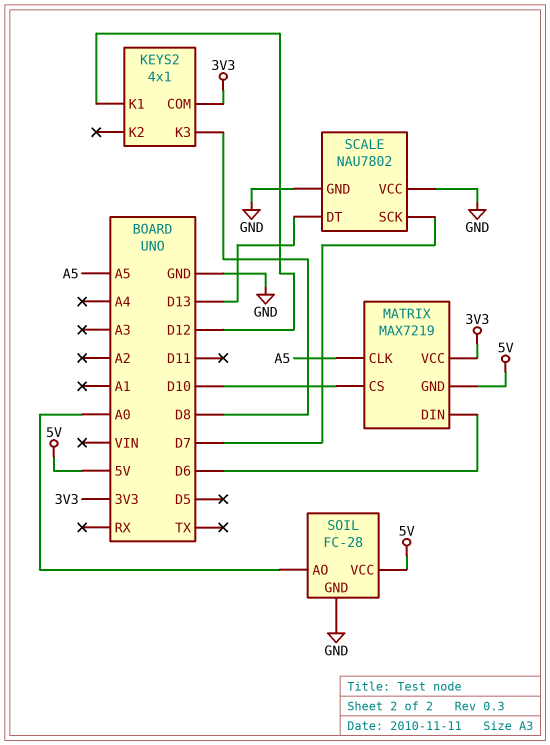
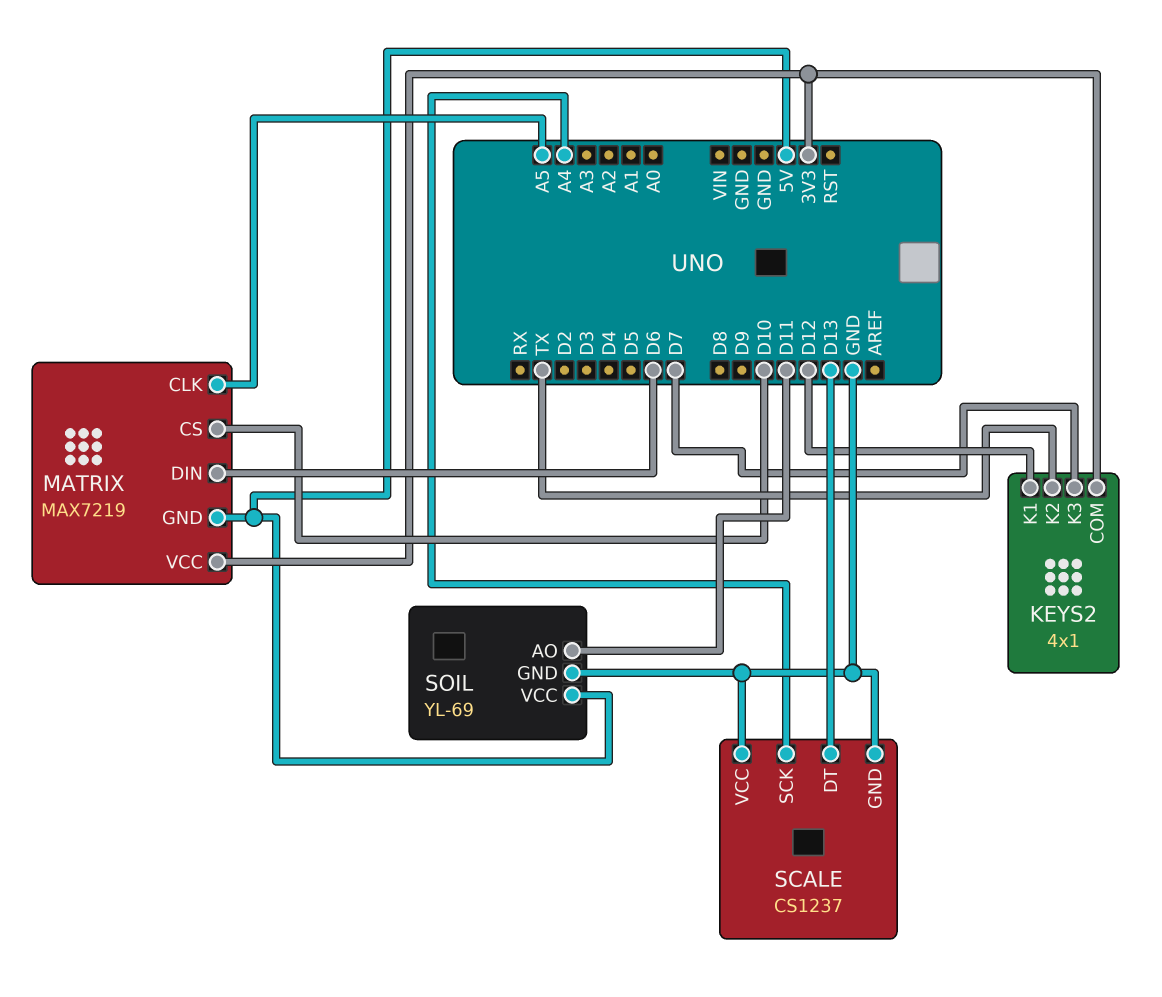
KEYS2 pin K2: none -> TX
KEYS2 pin K3: D8 -> D7
SCALE: NAU7802 -> CS1237
SCALE pin SCK: D7 -> A4
SOIL: FC-28 -> YL-69
SOIL pin AO: A0 -> D11

